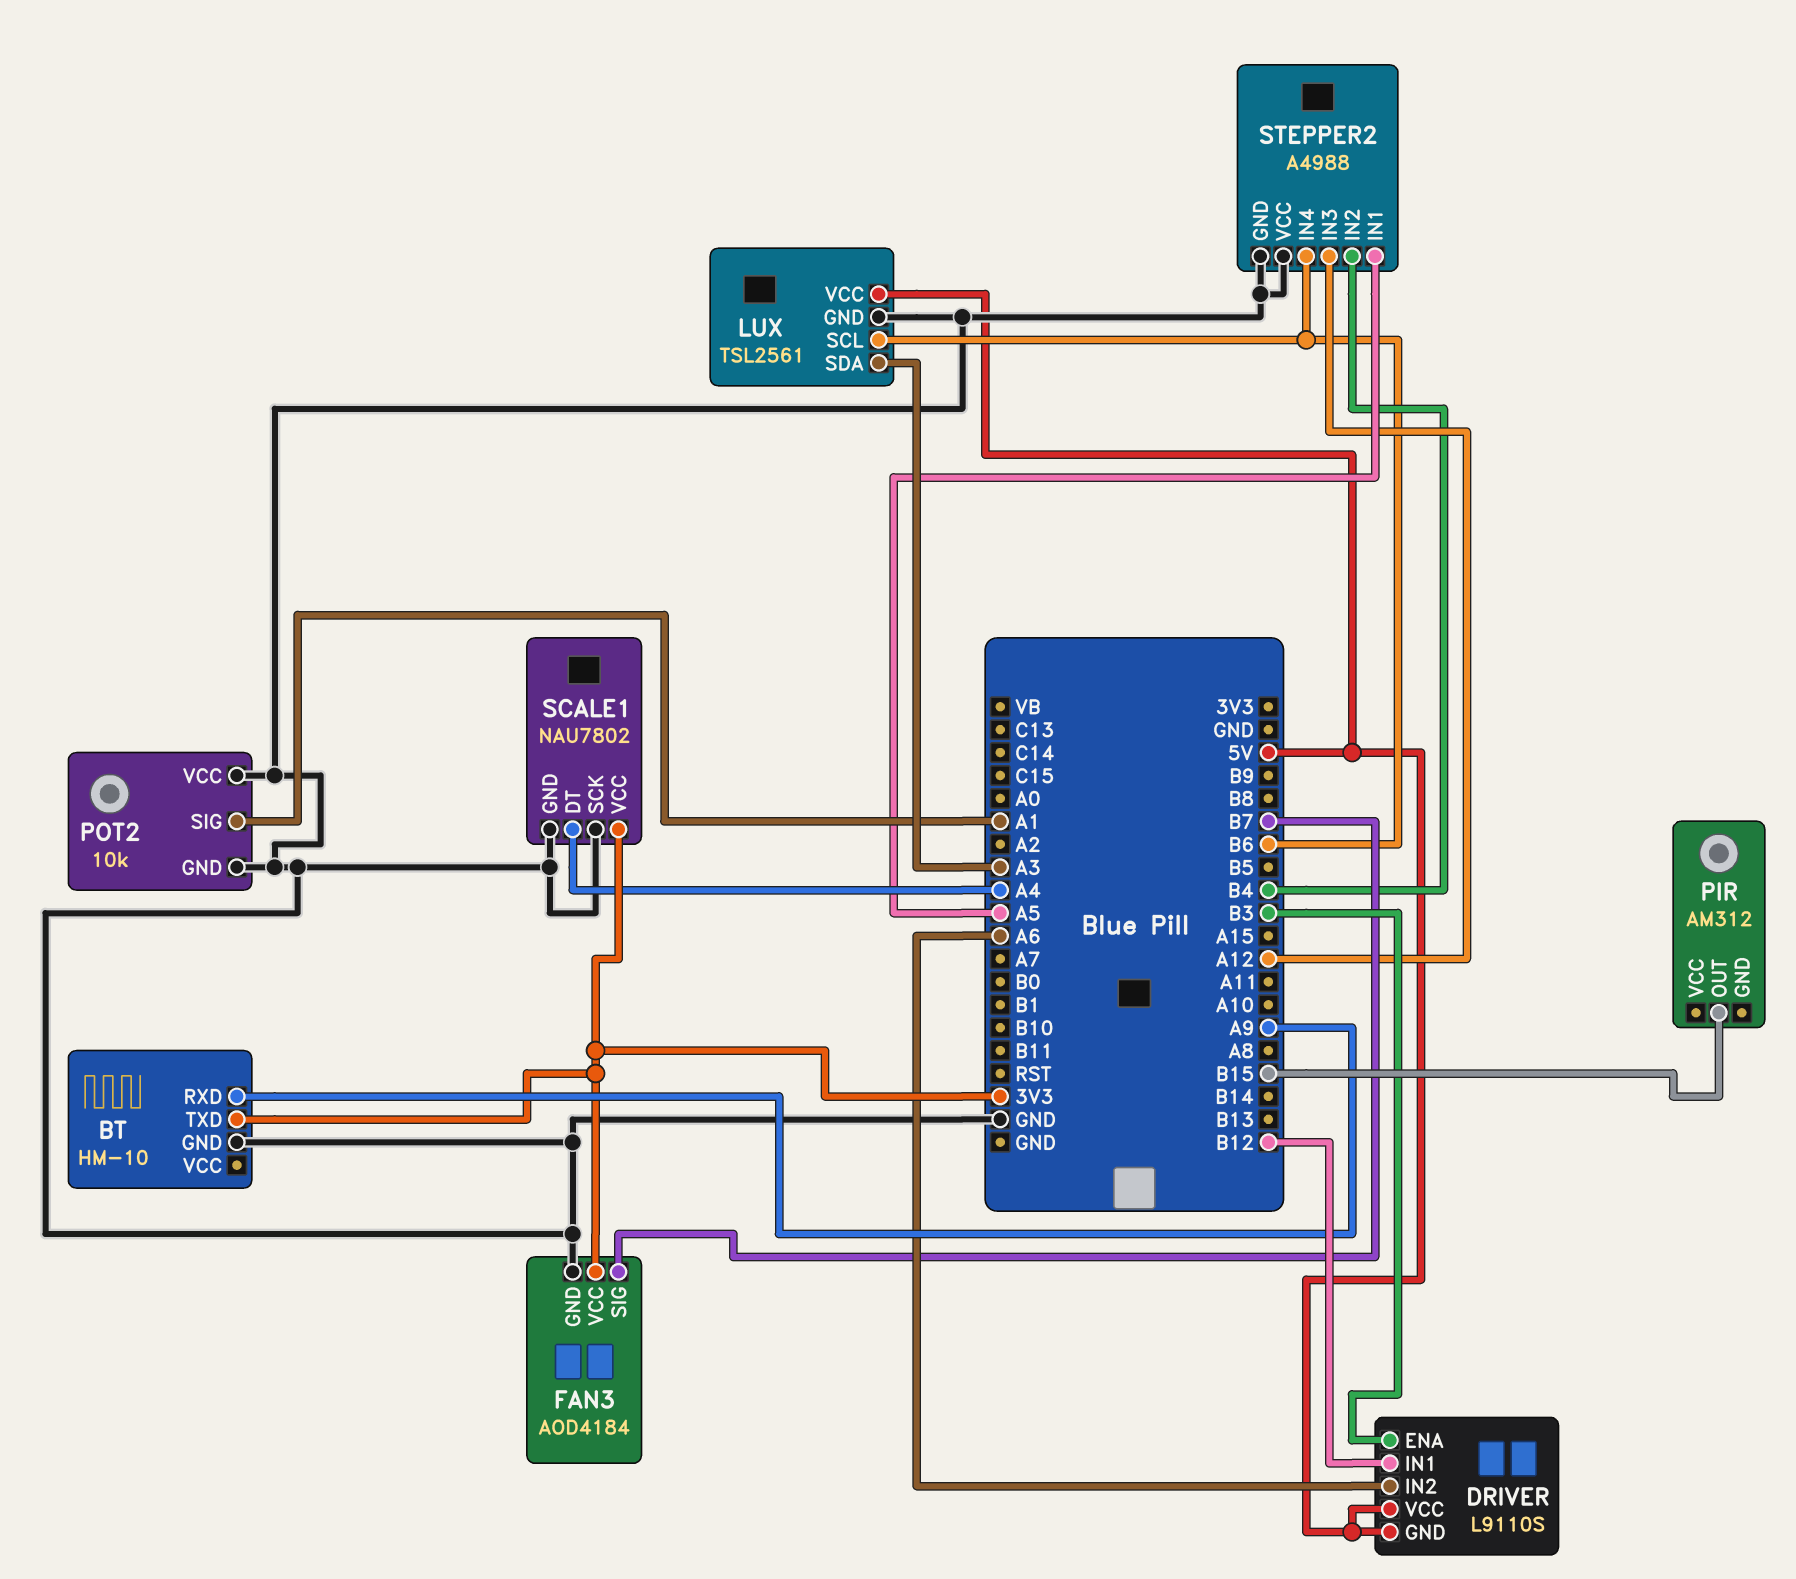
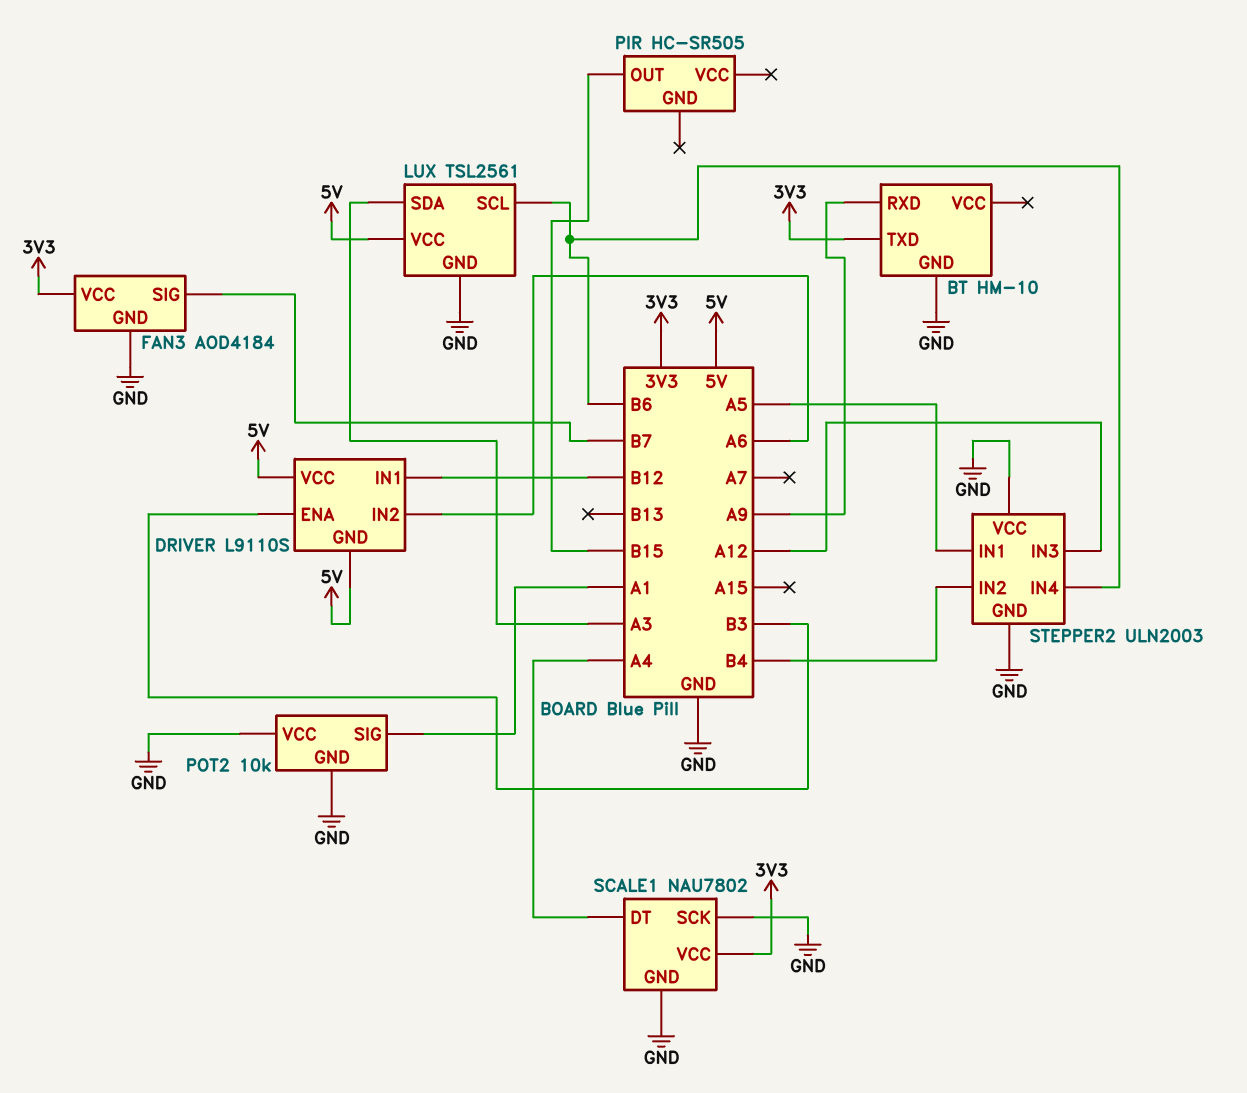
PIR: AM312 -> HC-SR505
STEPPER2: A4988 -> ULN2003

